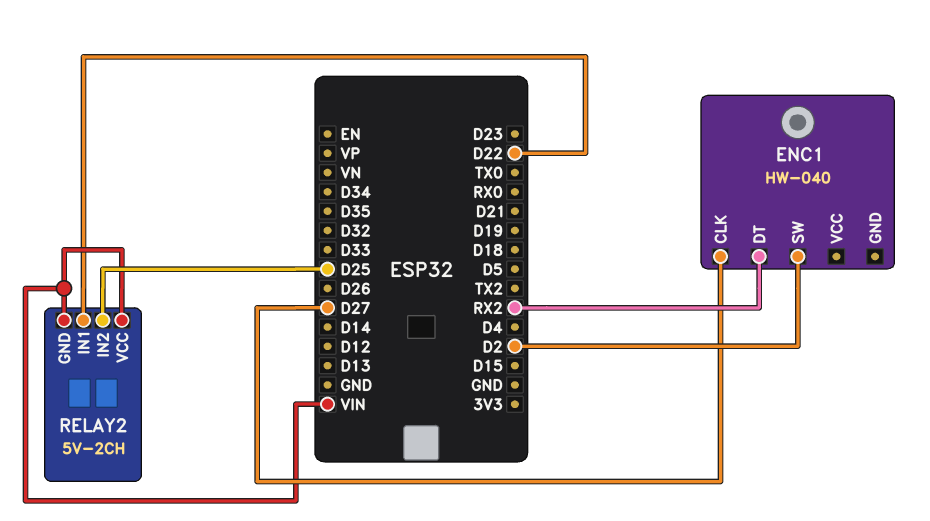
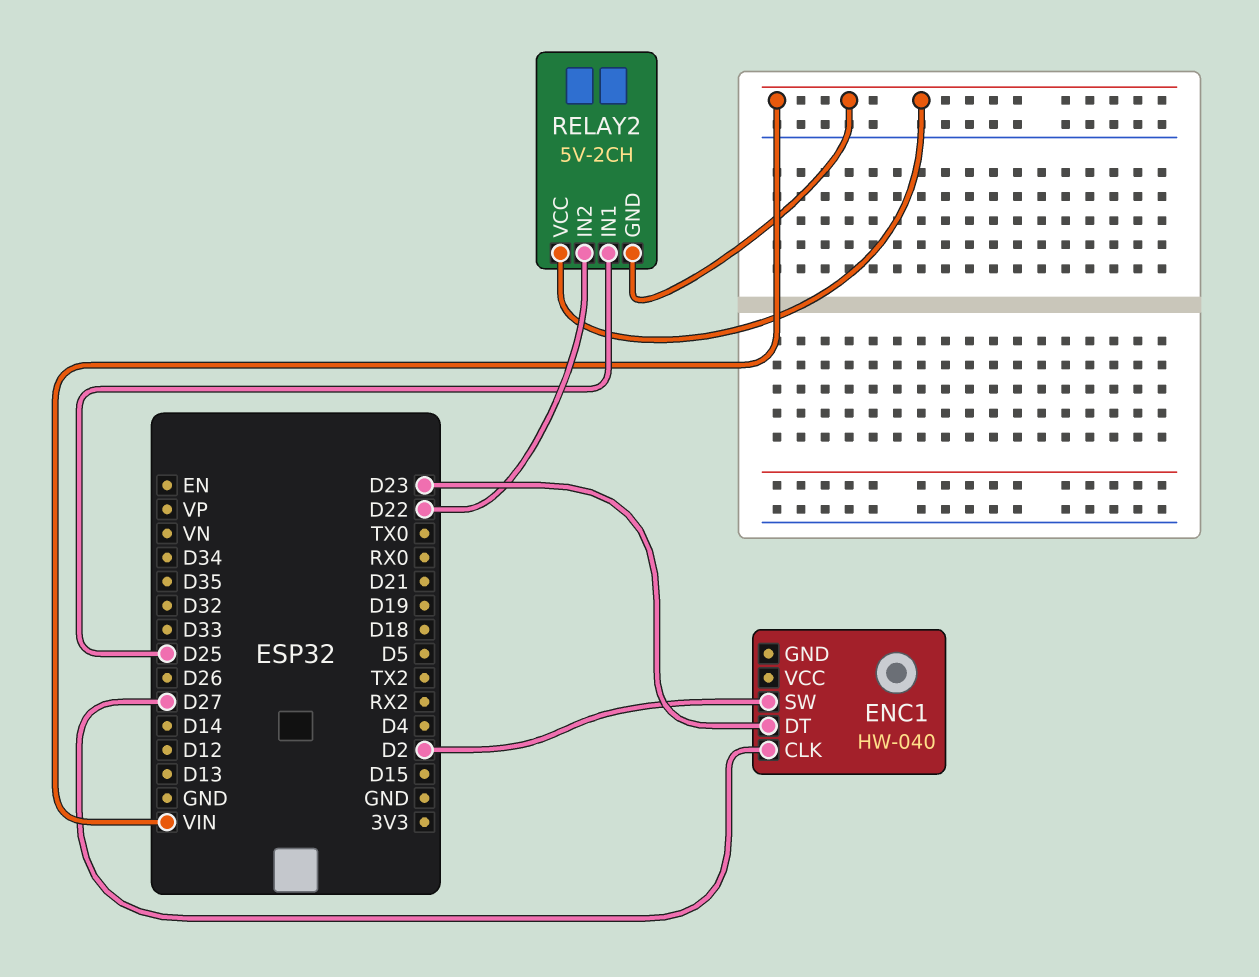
ENC1 pin DT: RX2 -> D23
RELAY2 pin IN1: D22 -> D25
RELAY2 pin IN2: D25 -> D22

